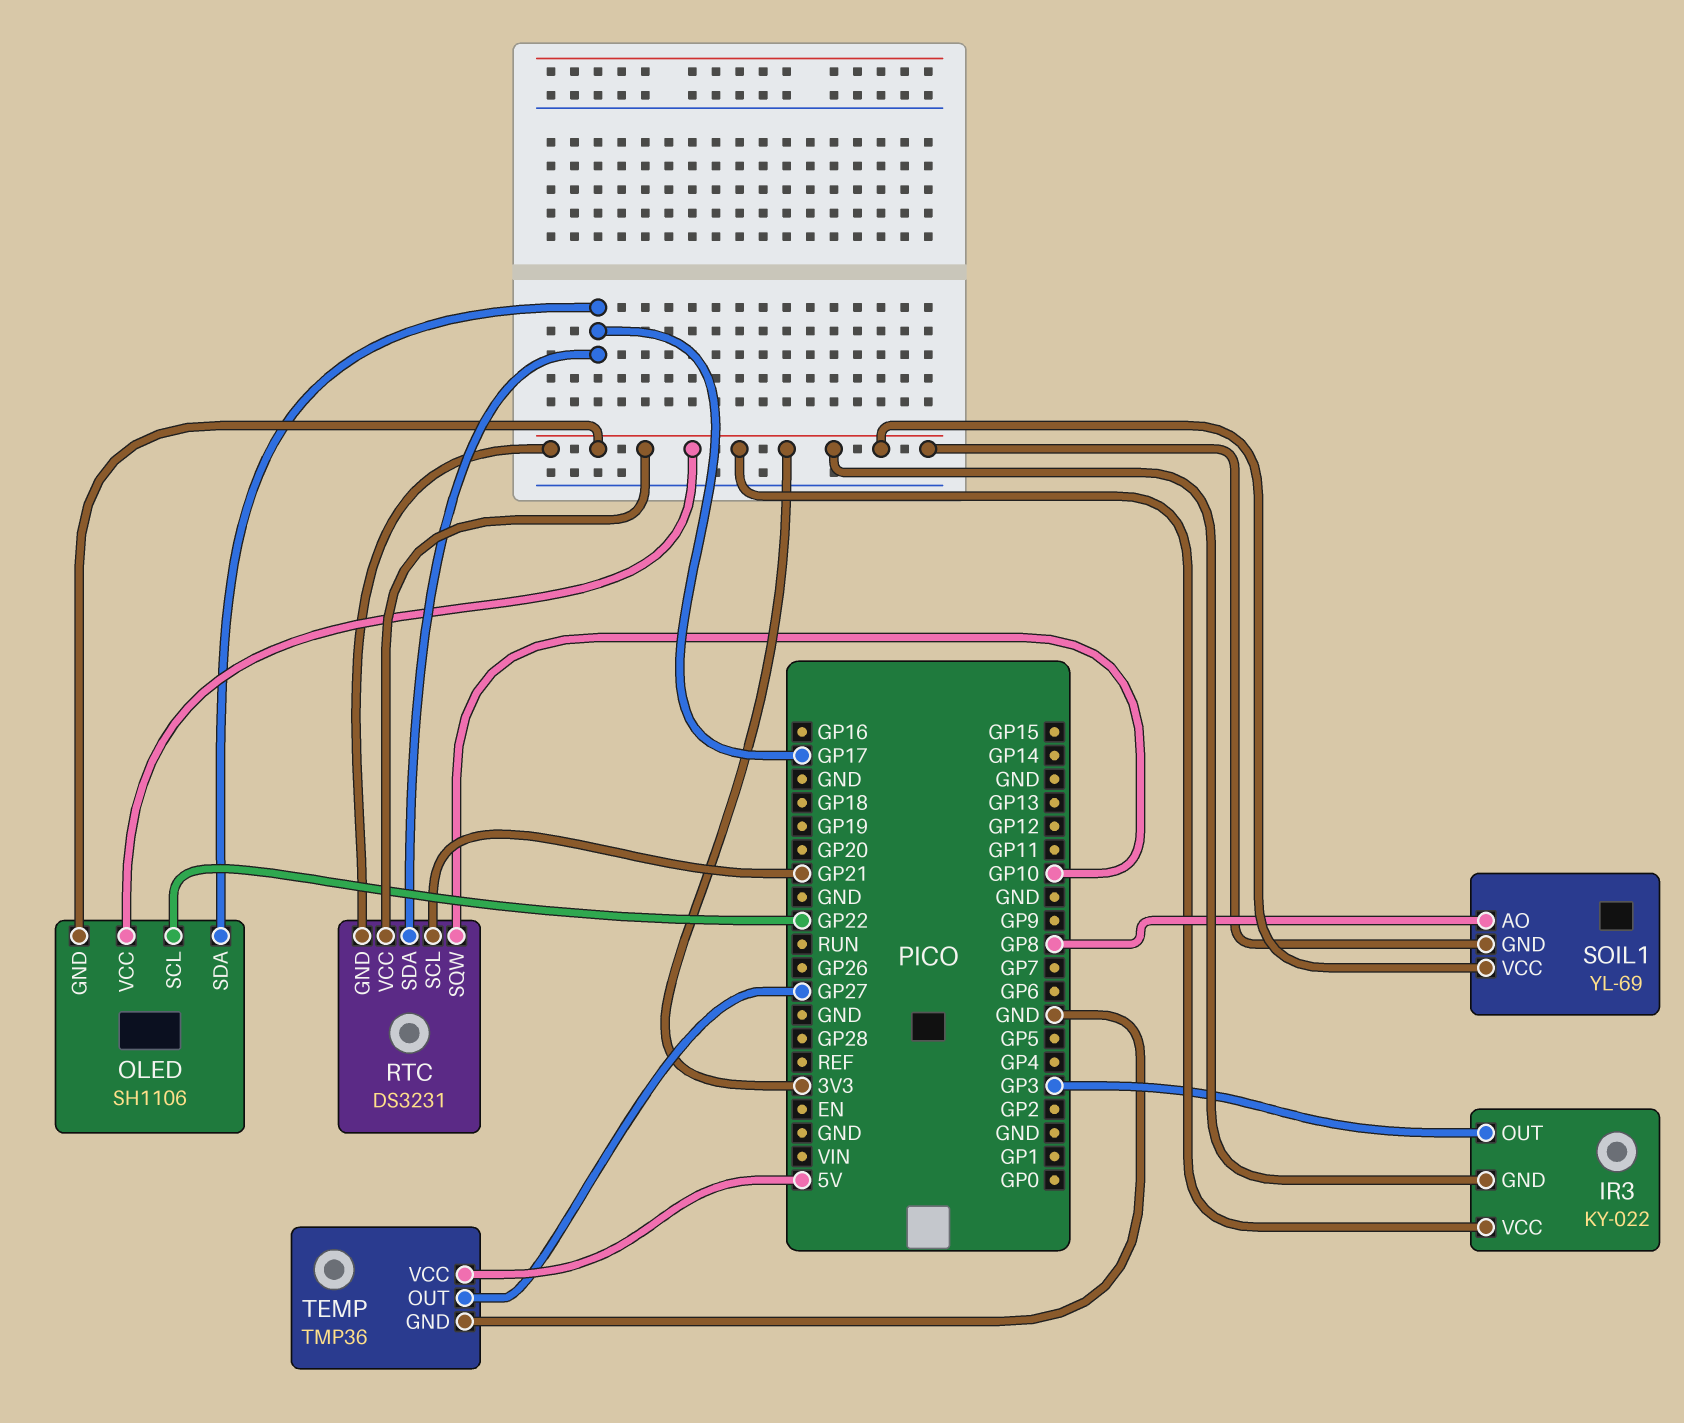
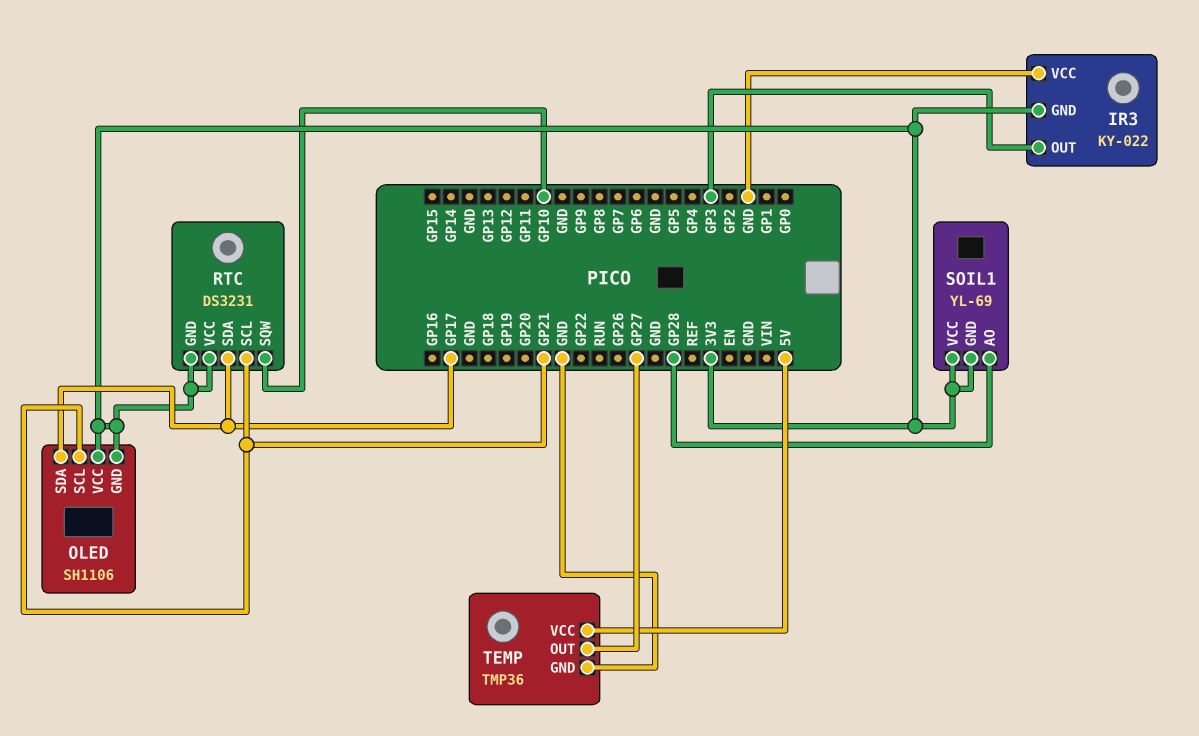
IR3 pin VCC: 3V3 -> GND
OLED pin SCL: GP22 -> GP21
SOIL1 pin AO: GP8 -> GP28

